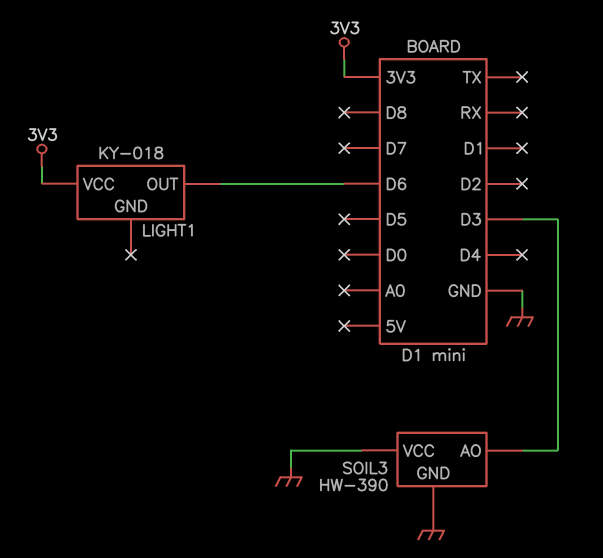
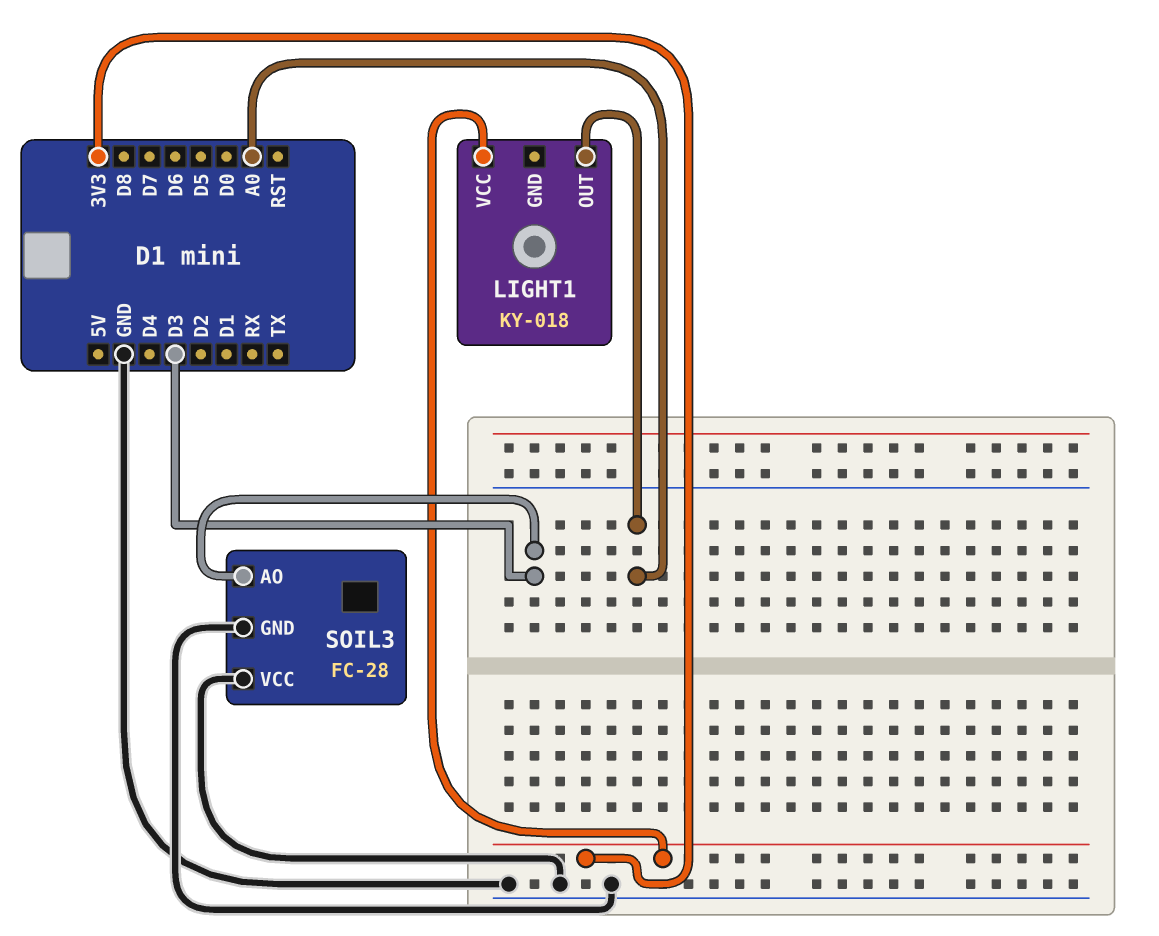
LIGHT1 pin OUT: D6 -> A0
SOIL3: HW-390 -> FC-28

